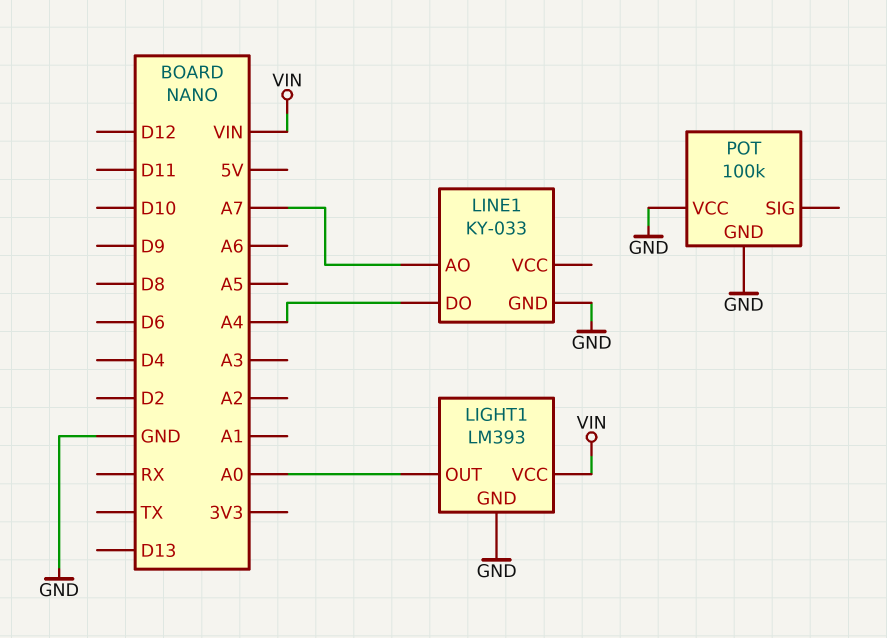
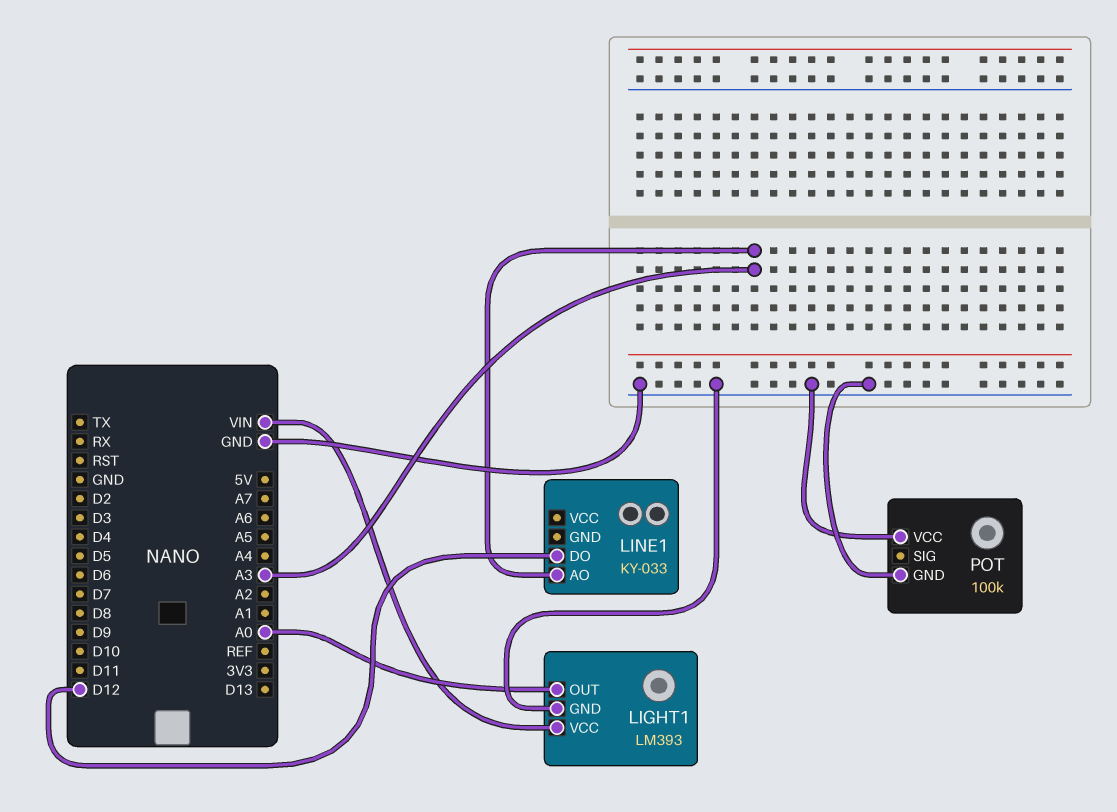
LINE1 pin AO: A7 -> A3
LINE1 pin DO: A4 -> D12
LINE1 pin GND: GND -> none

